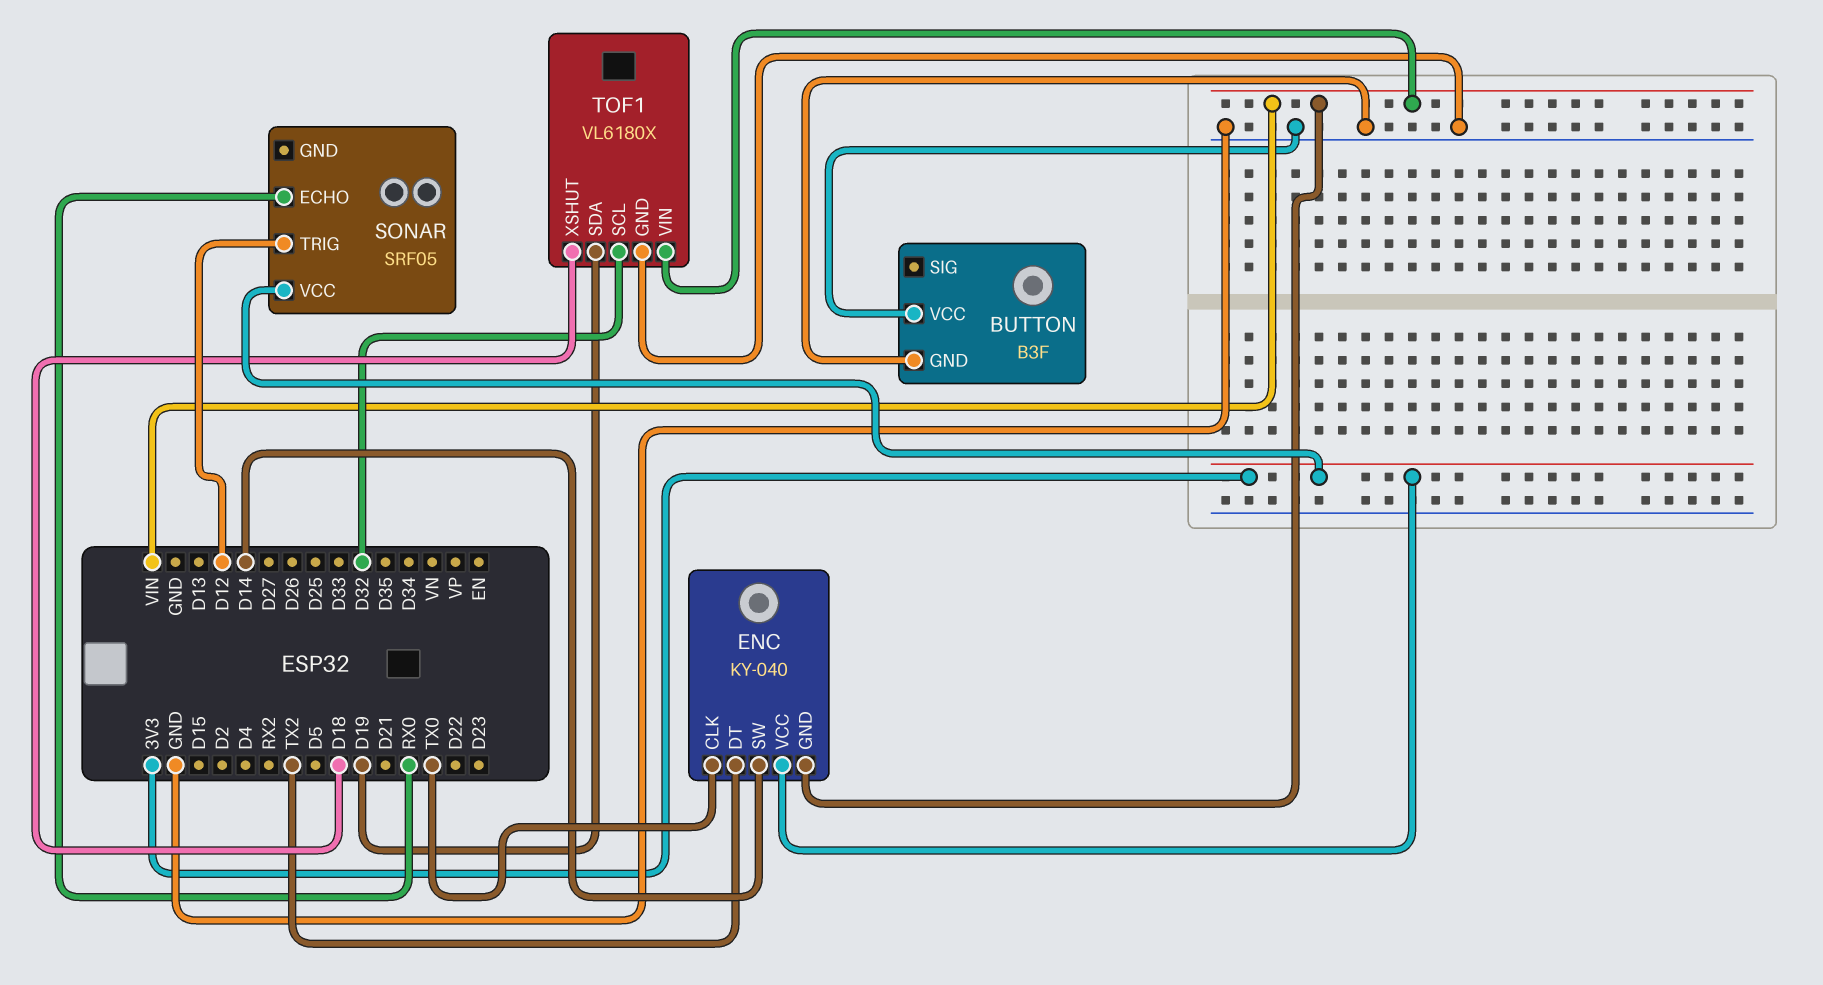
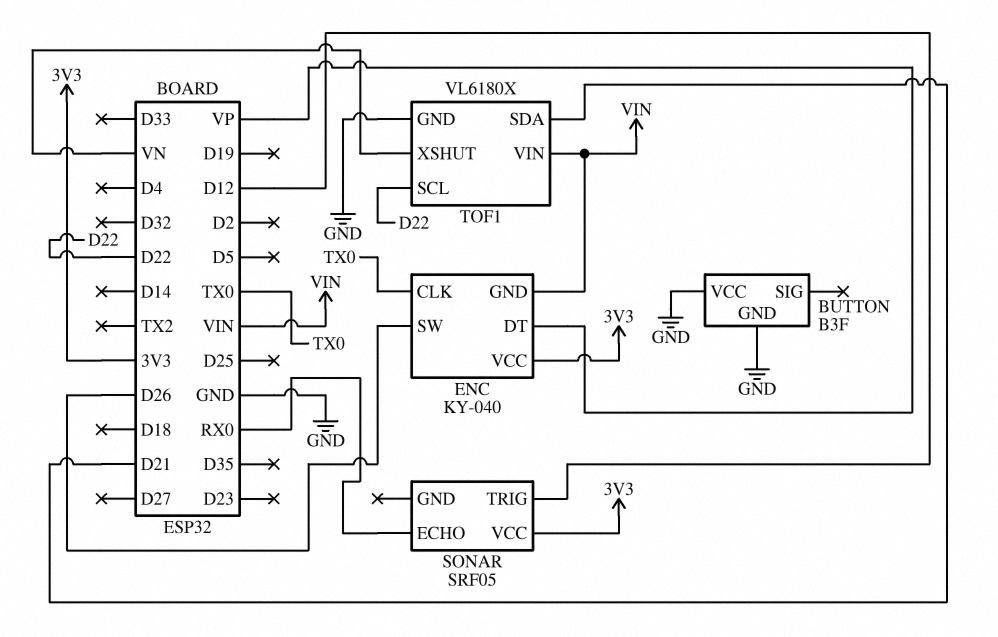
ENC pin DT: TX2 -> VP
ENC pin SW: D14 -> D26
TOF1 pin SCL: D32 -> D22
TOF1 pin SDA: D19 -> D21
TOF1 pin XSHUT: D18 -> VN

